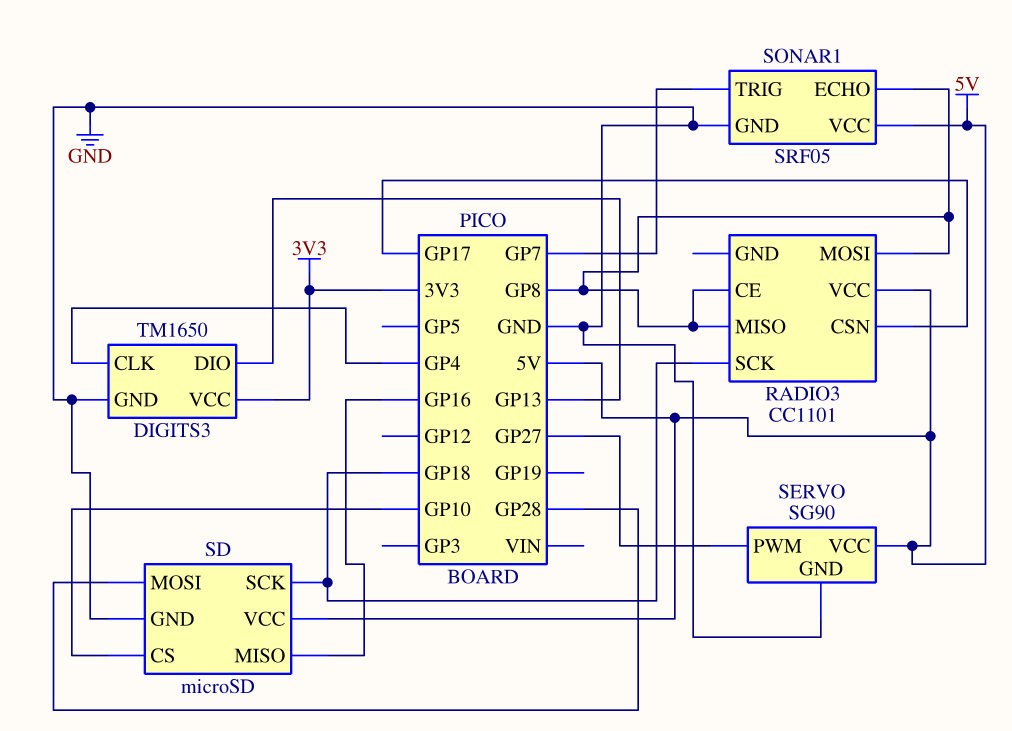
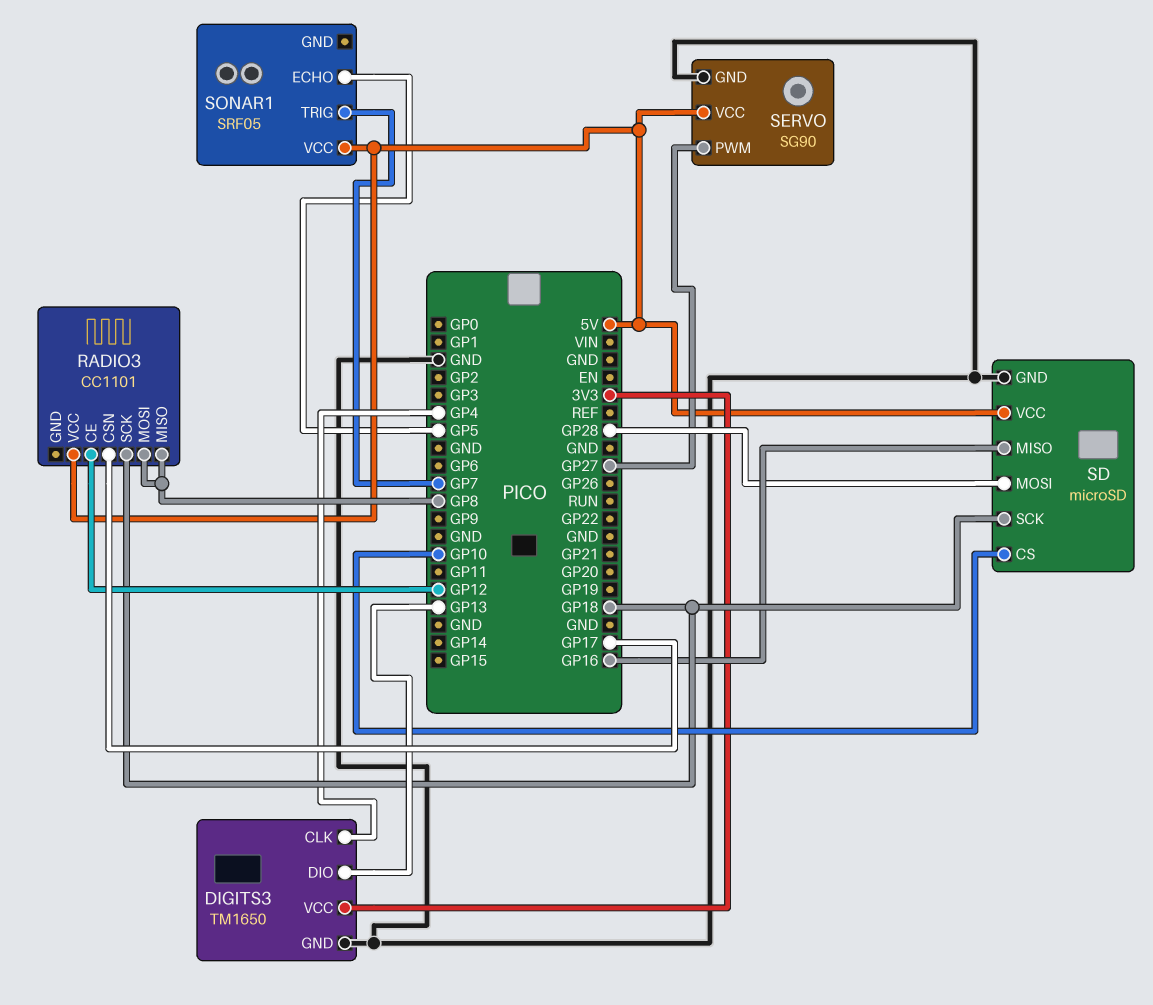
RADIO3 pin CE: GP8 -> GP12
SONAR1 pin ECHO: GP8 -> GP5
SONAR1 pin GND: GND -> none

